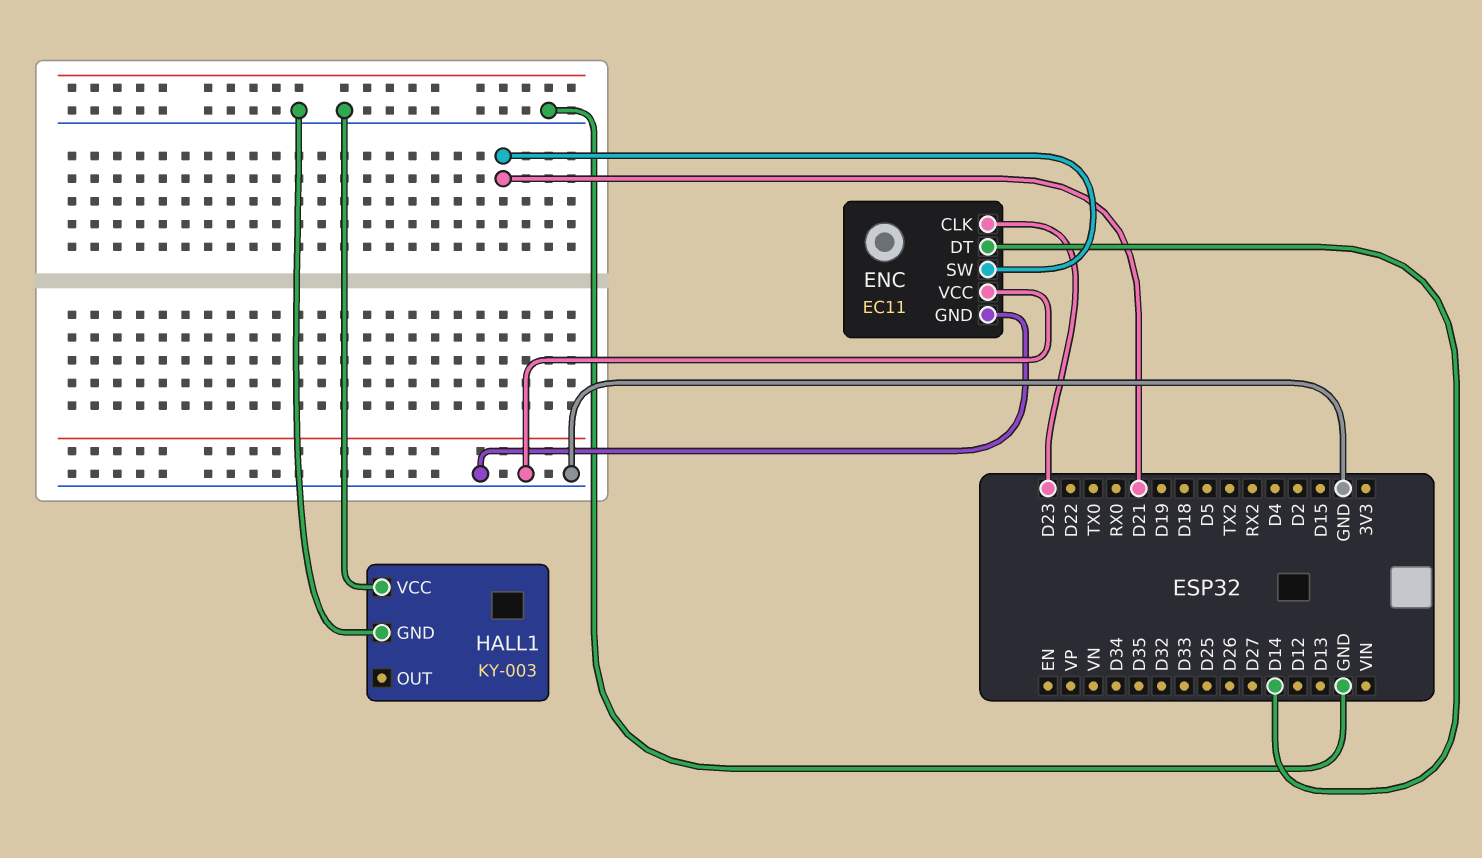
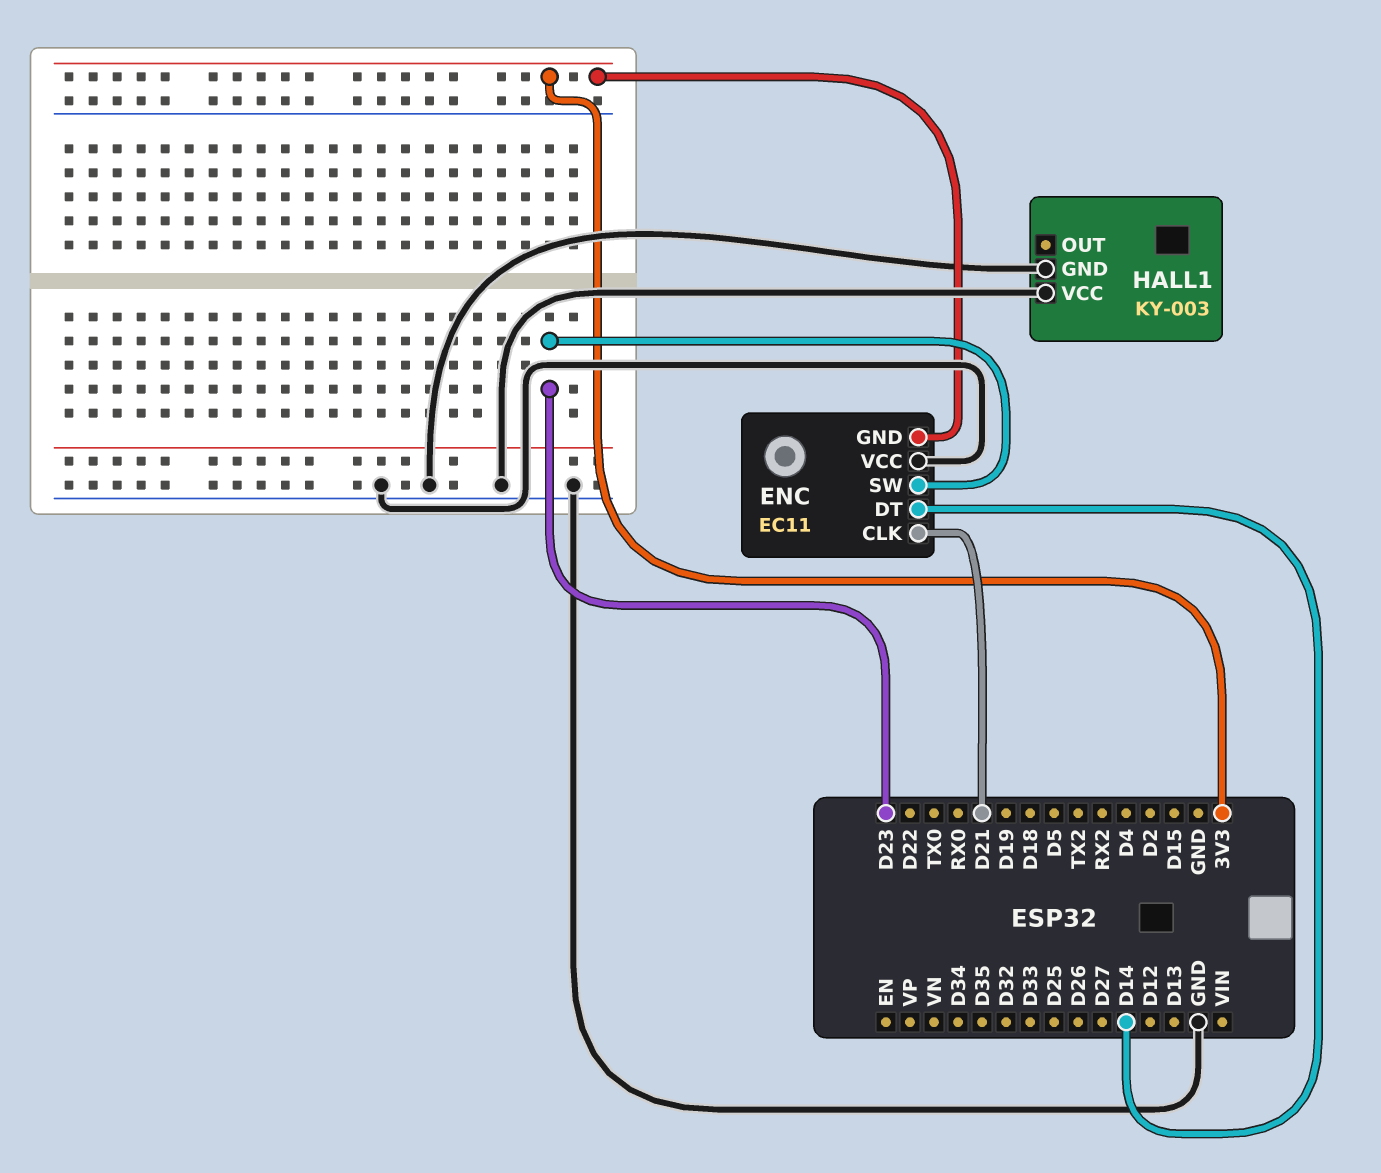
ENC pin CLK: D23 -> D21
ENC pin GND: GND -> 3V3
ENC pin SW: D21 -> D23

